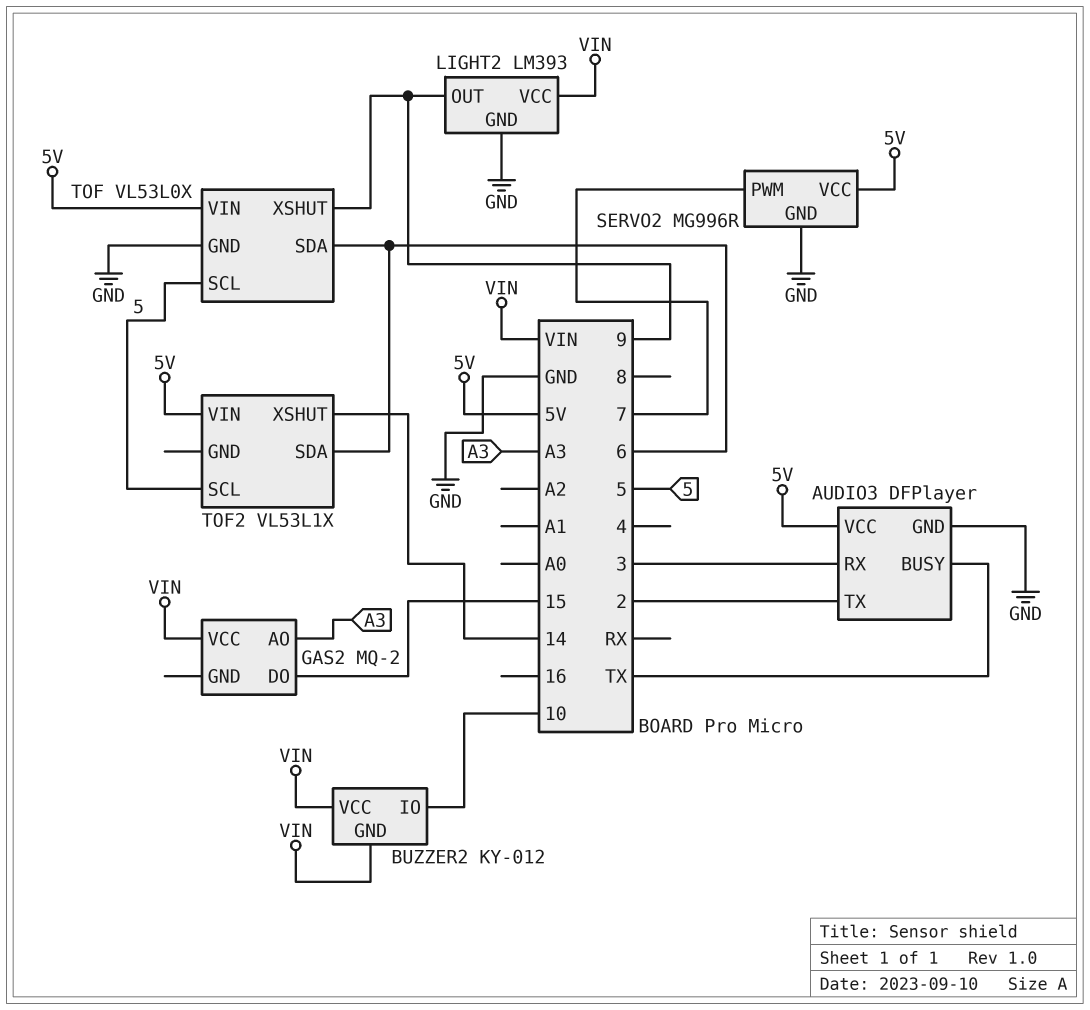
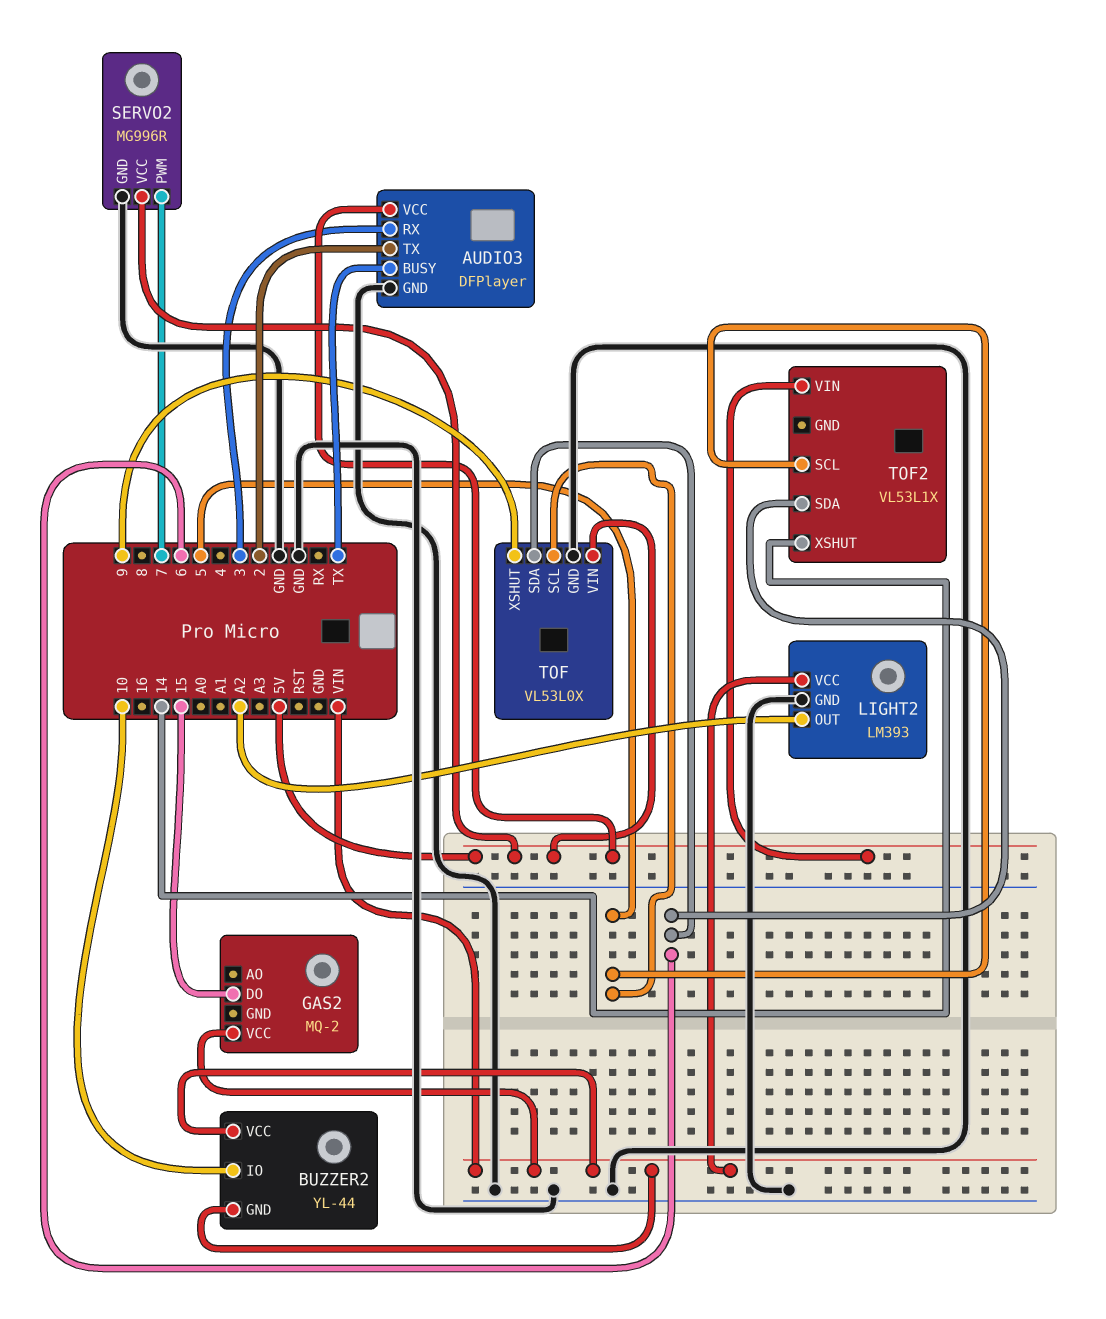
BUZZER2: KY-012 -> YL-44
GAS2 pin AO: A3 -> none
LIGHT2 pin OUT: 9 -> A2

